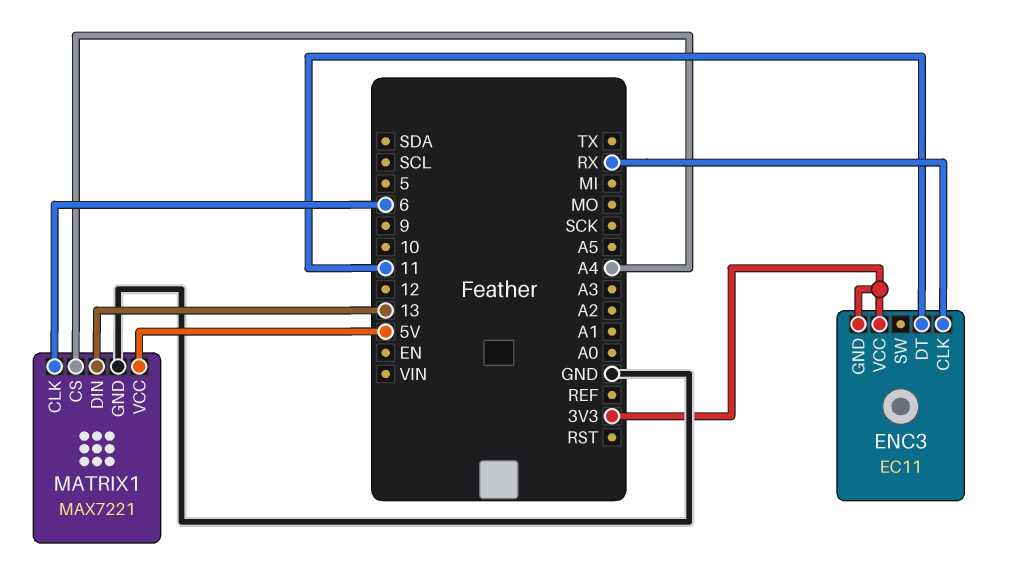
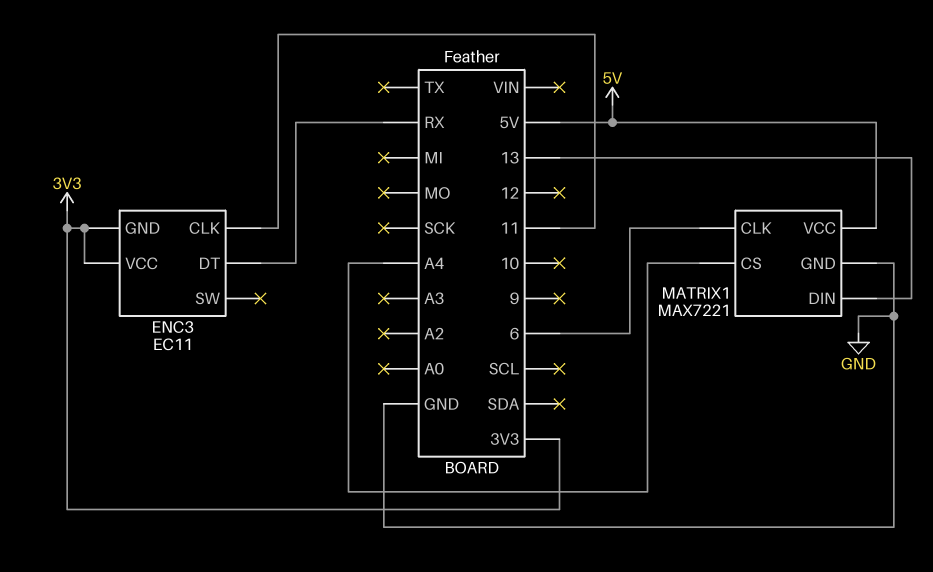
ENC3 pin CLK: RX -> 11
ENC3 pin DT: 11 -> RX

